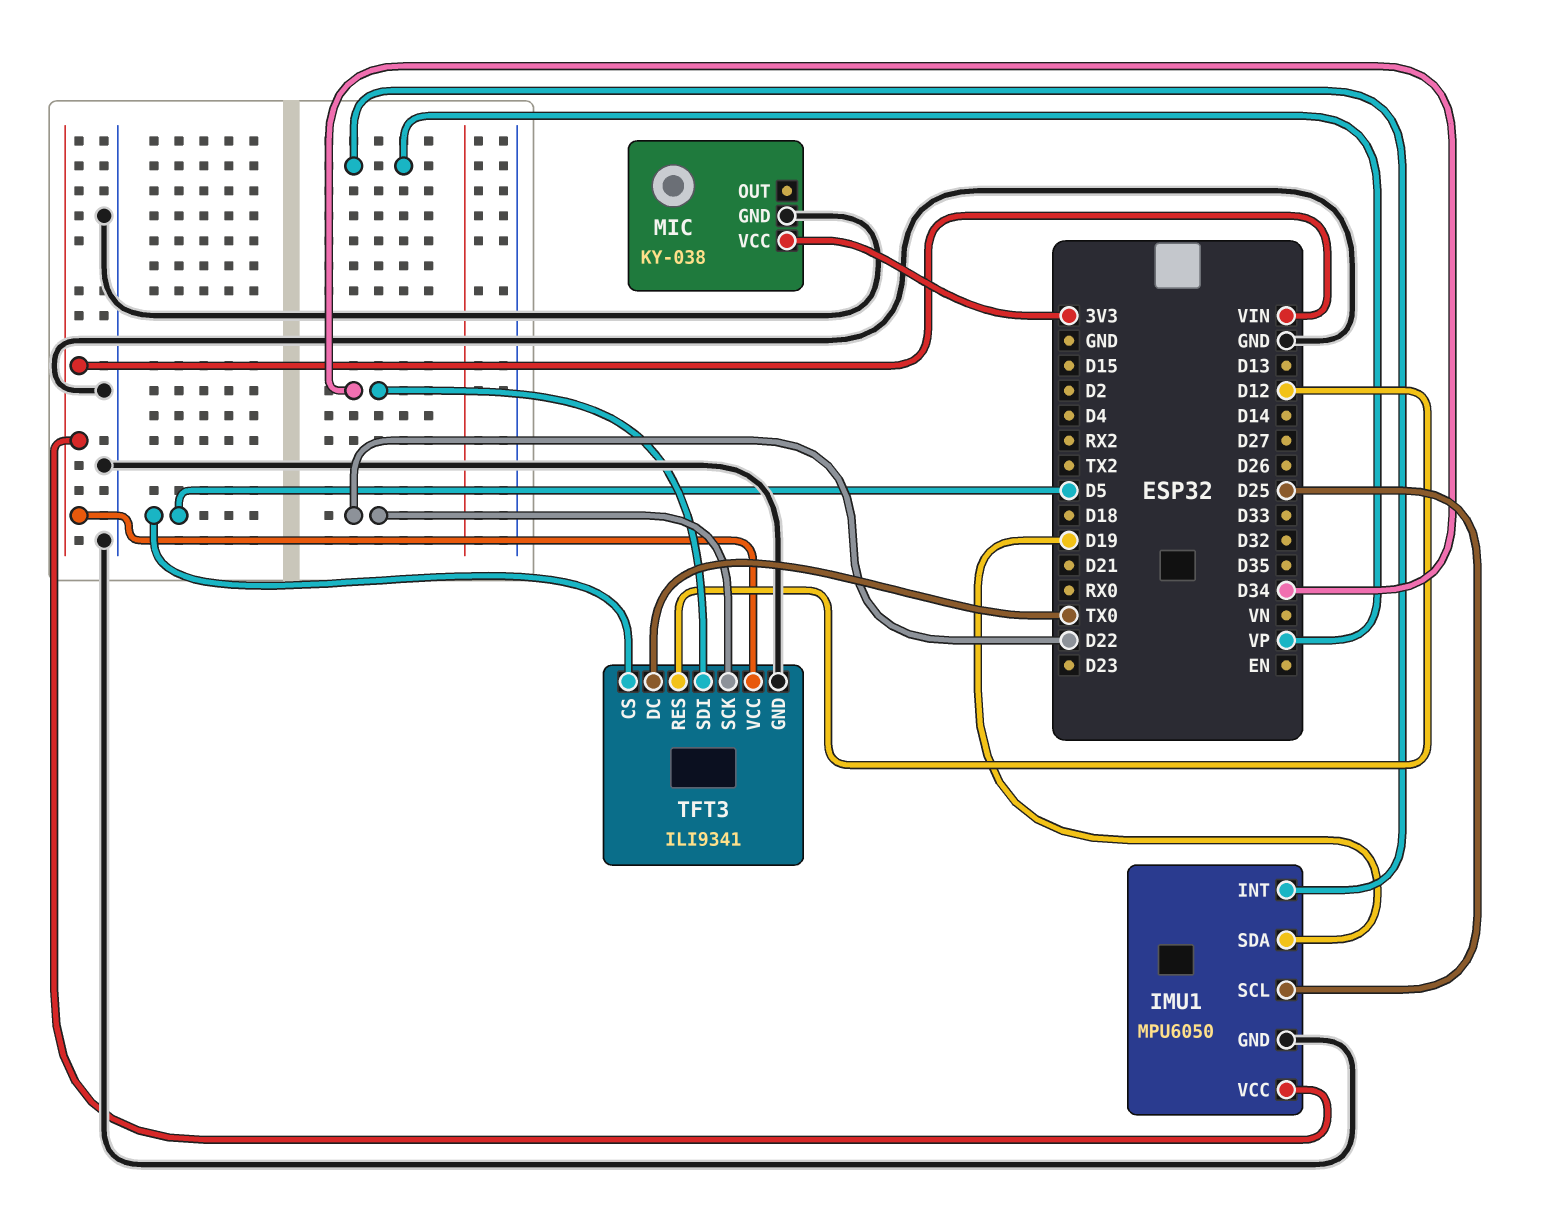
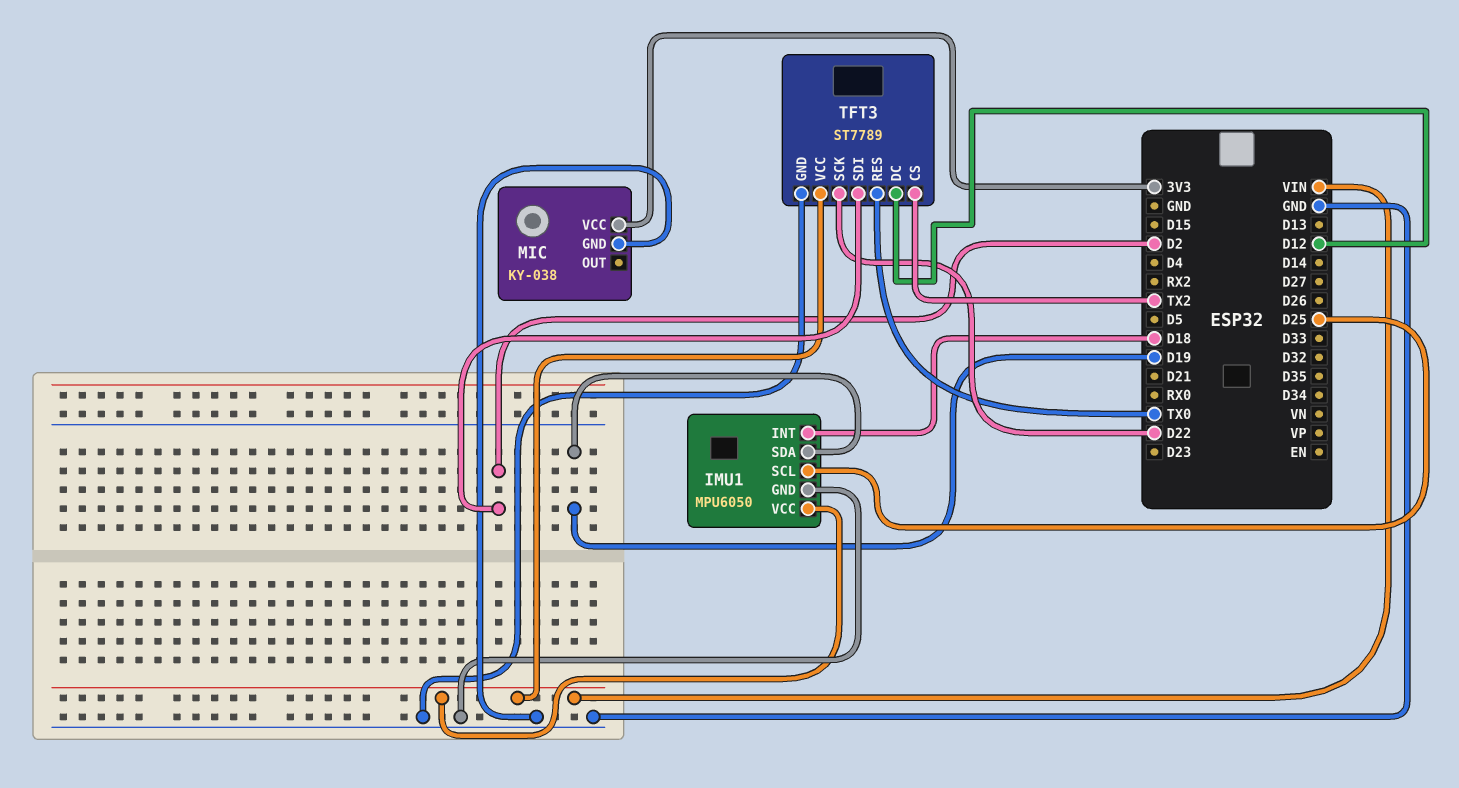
IMU1 pin INT: VP -> D18
TFT3: ILI9341 -> ST7789
TFT3 pin CS: D5 -> TX2
TFT3 pin DC: TX0 -> D12
TFT3 pin RES: D12 -> TX0
TFT3 pin SDI: D34 -> D2

